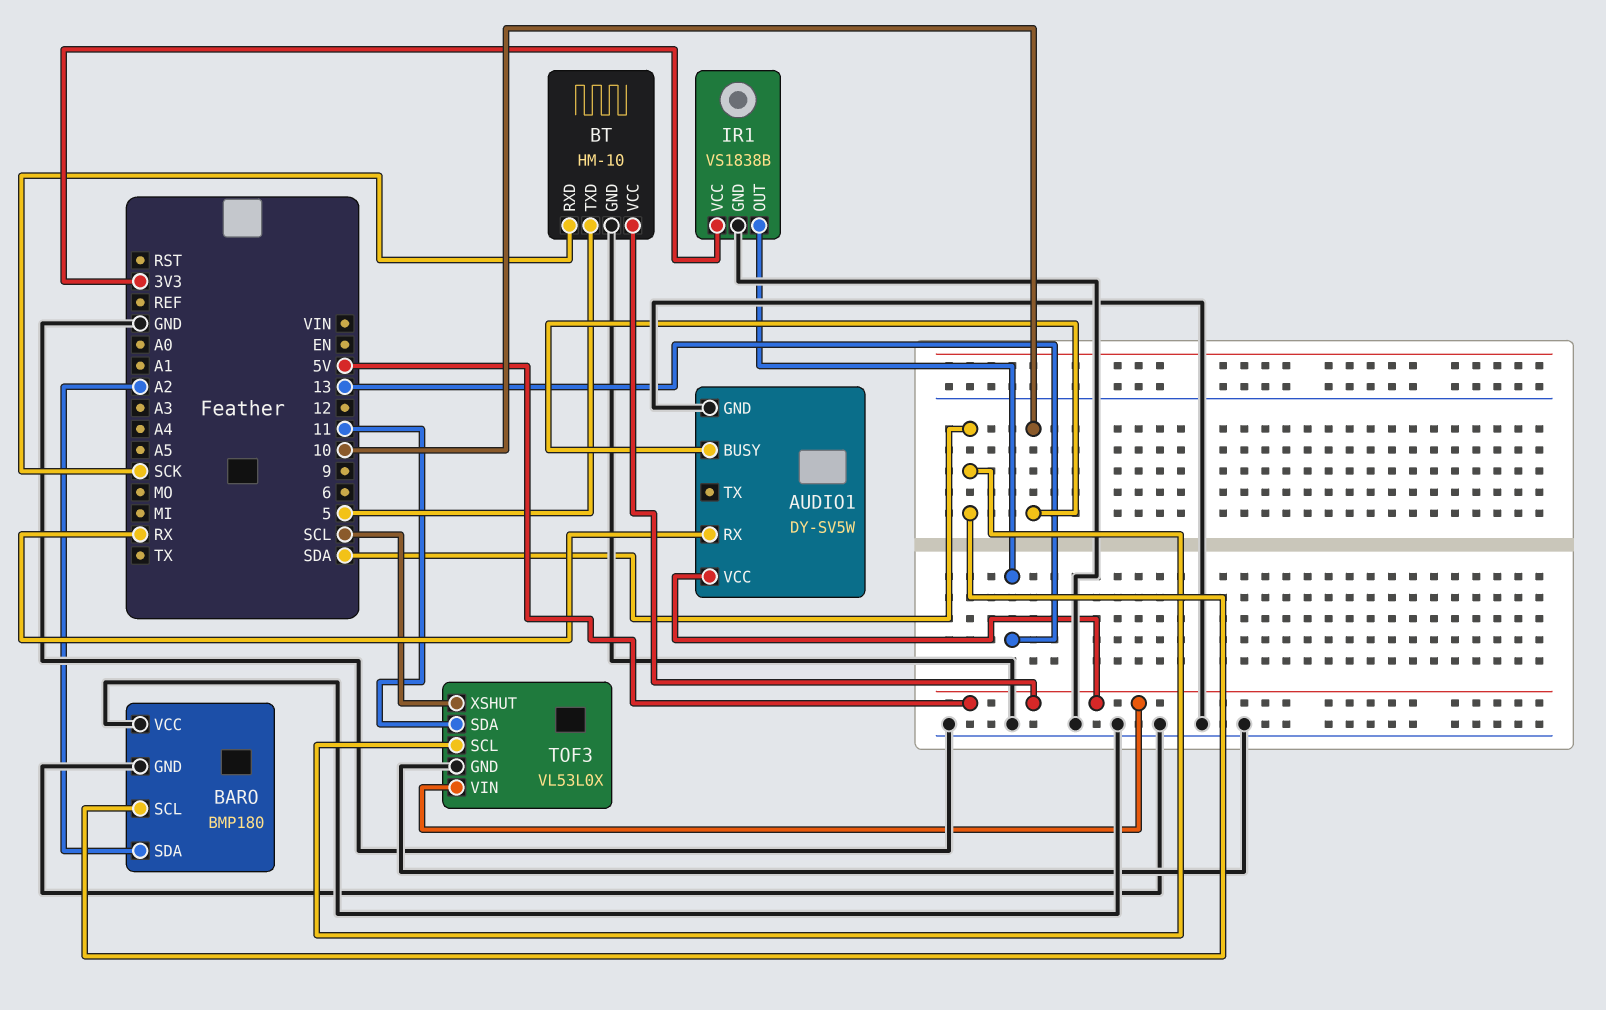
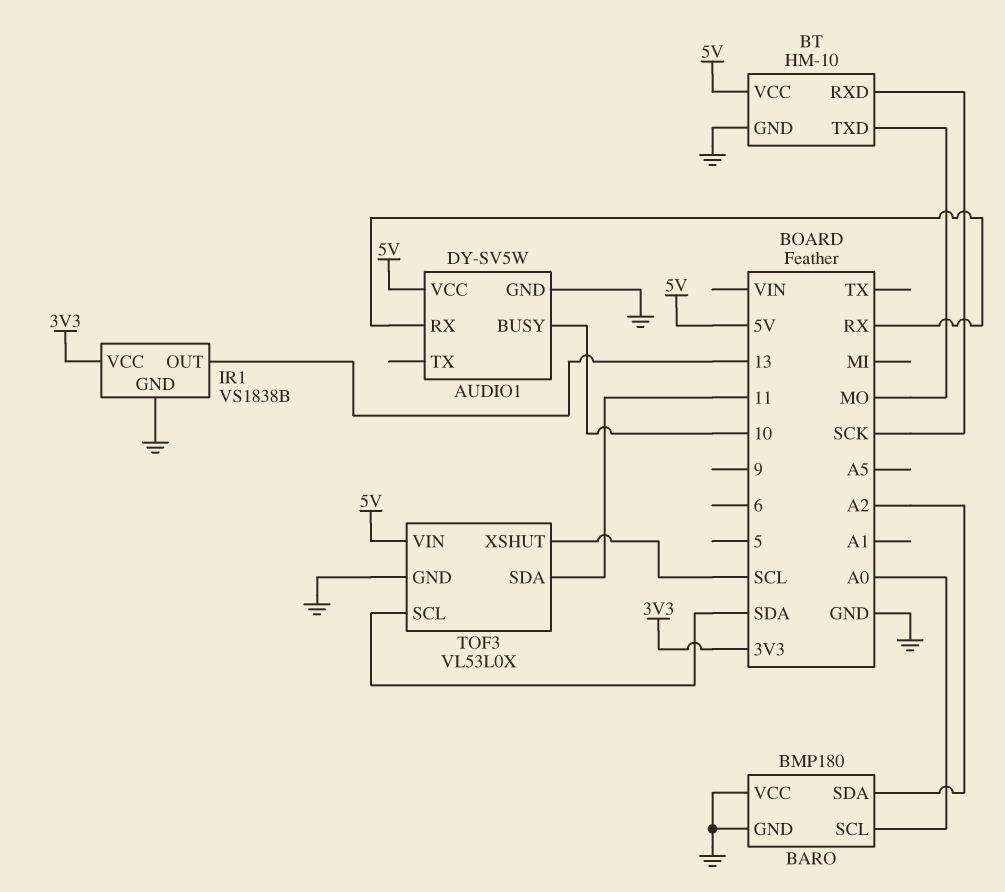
BARO pin SCL: SDA -> A0
BT pin TXD: 5 -> MO

